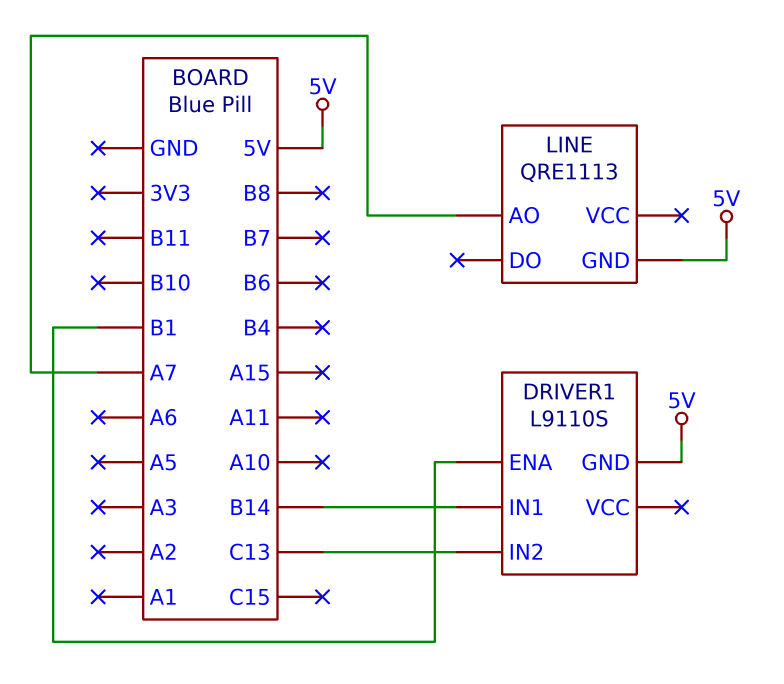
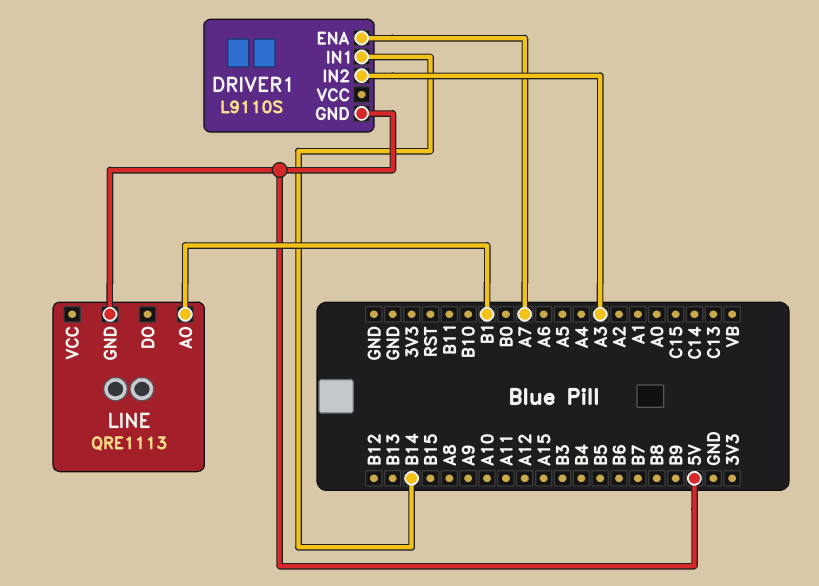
DRIVER1 pin ENA: B1 -> A7
DRIVER1 pin IN2: C13 -> A3
LINE pin AO: A7 -> B1

